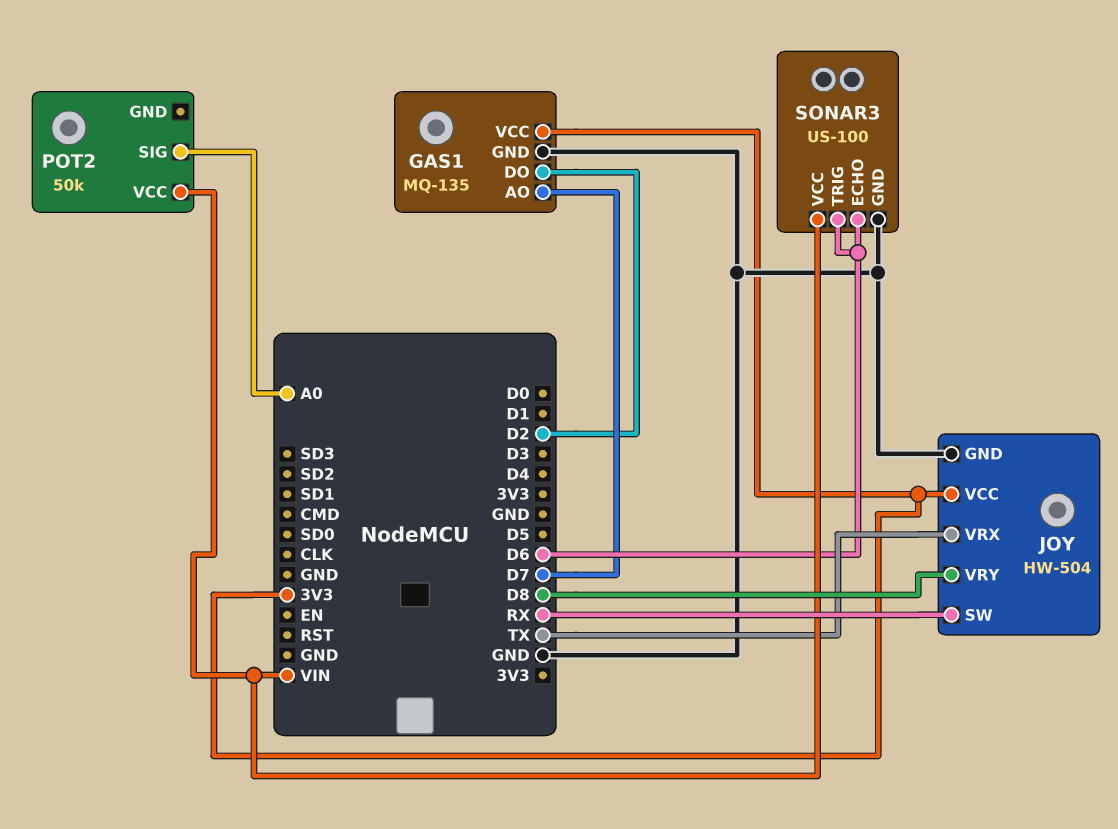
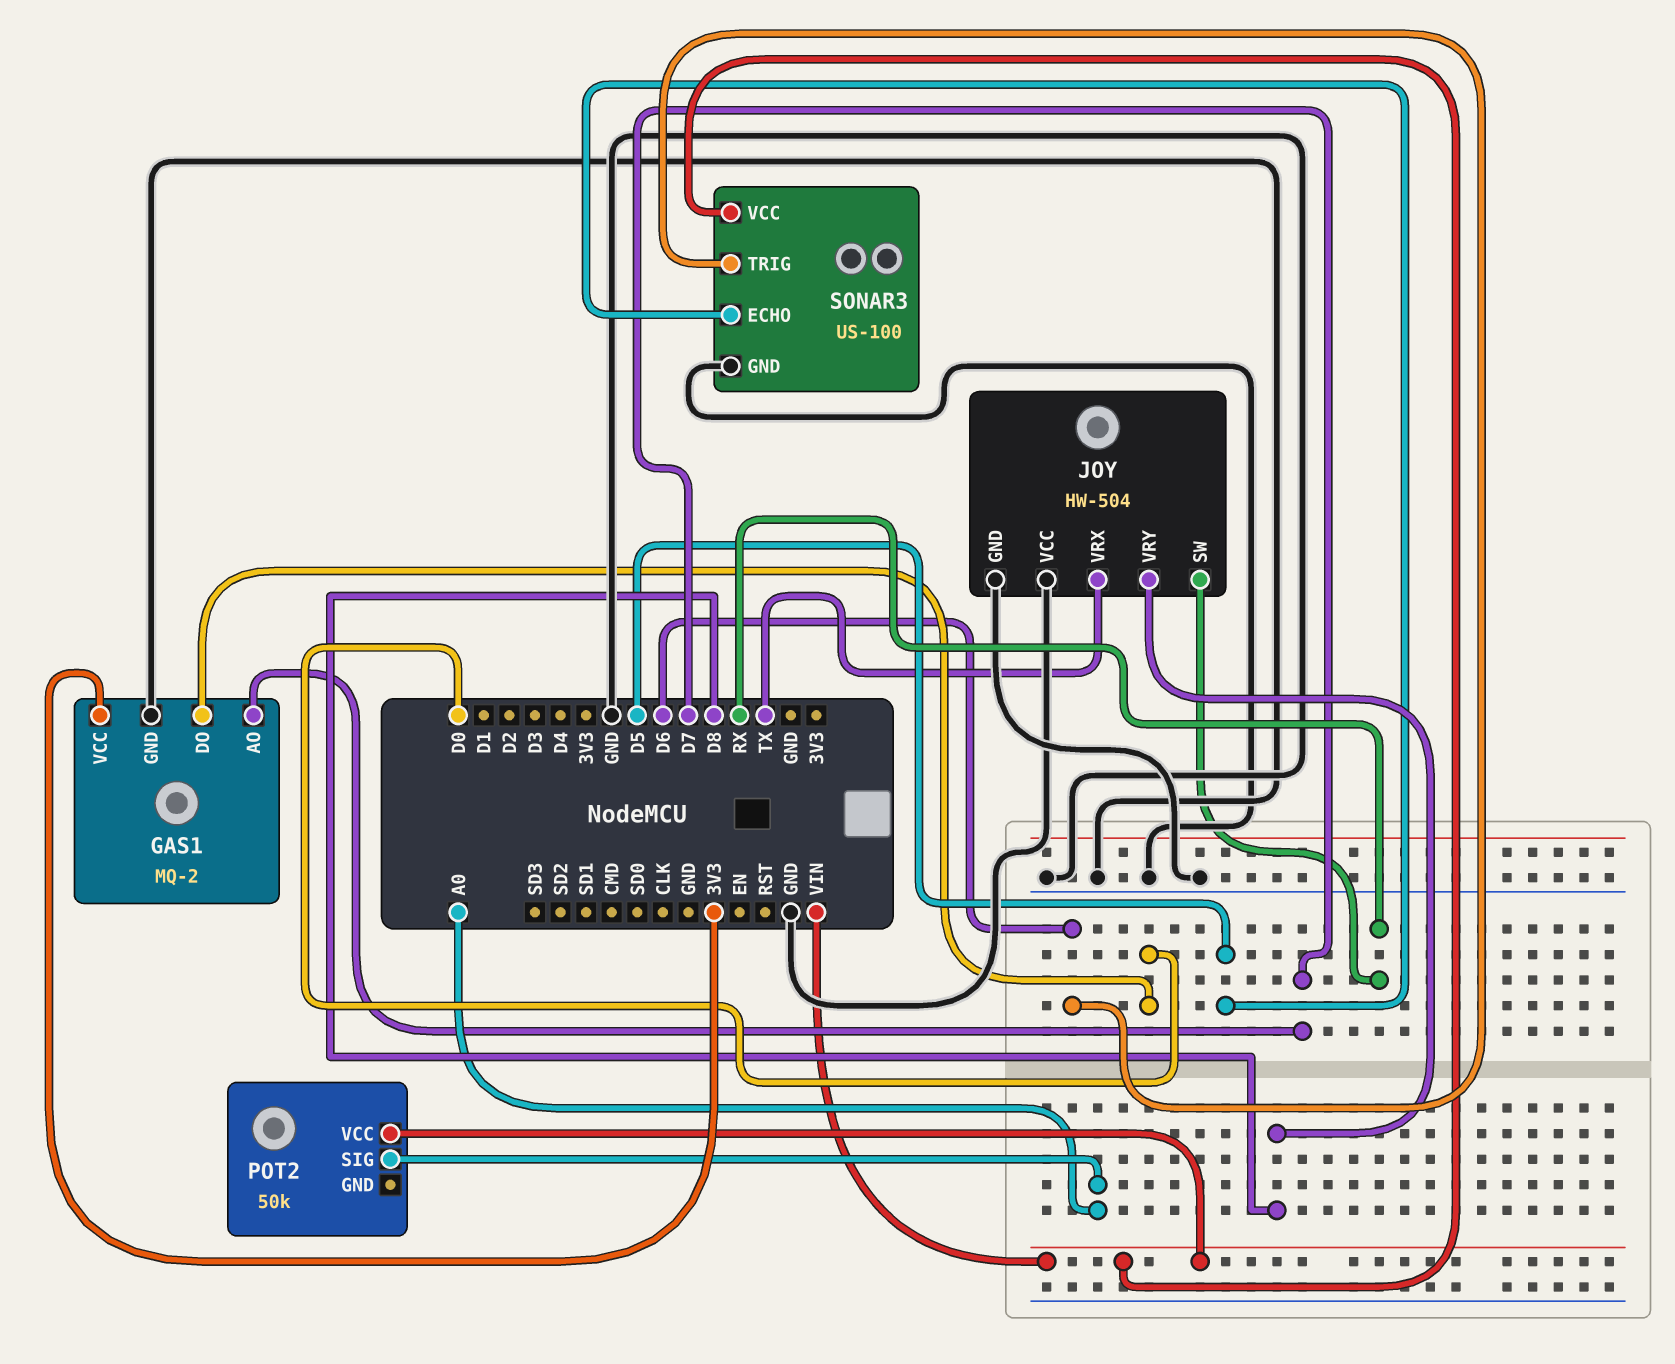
GAS1: MQ-135 -> MQ-2
GAS1 pin DO: D2 -> D0
JOY pin VCC: 3V3 -> GND
SONAR3 pin ECHO: D6 -> D5

